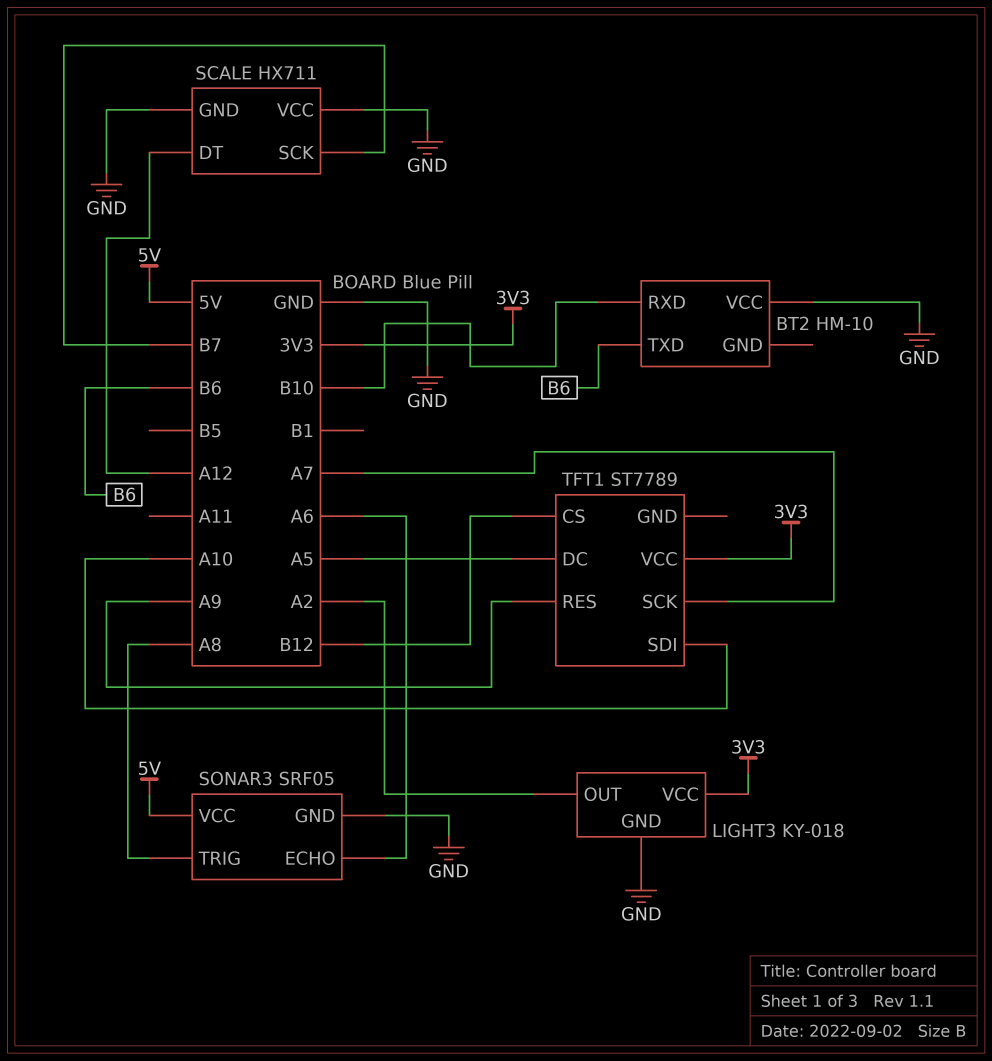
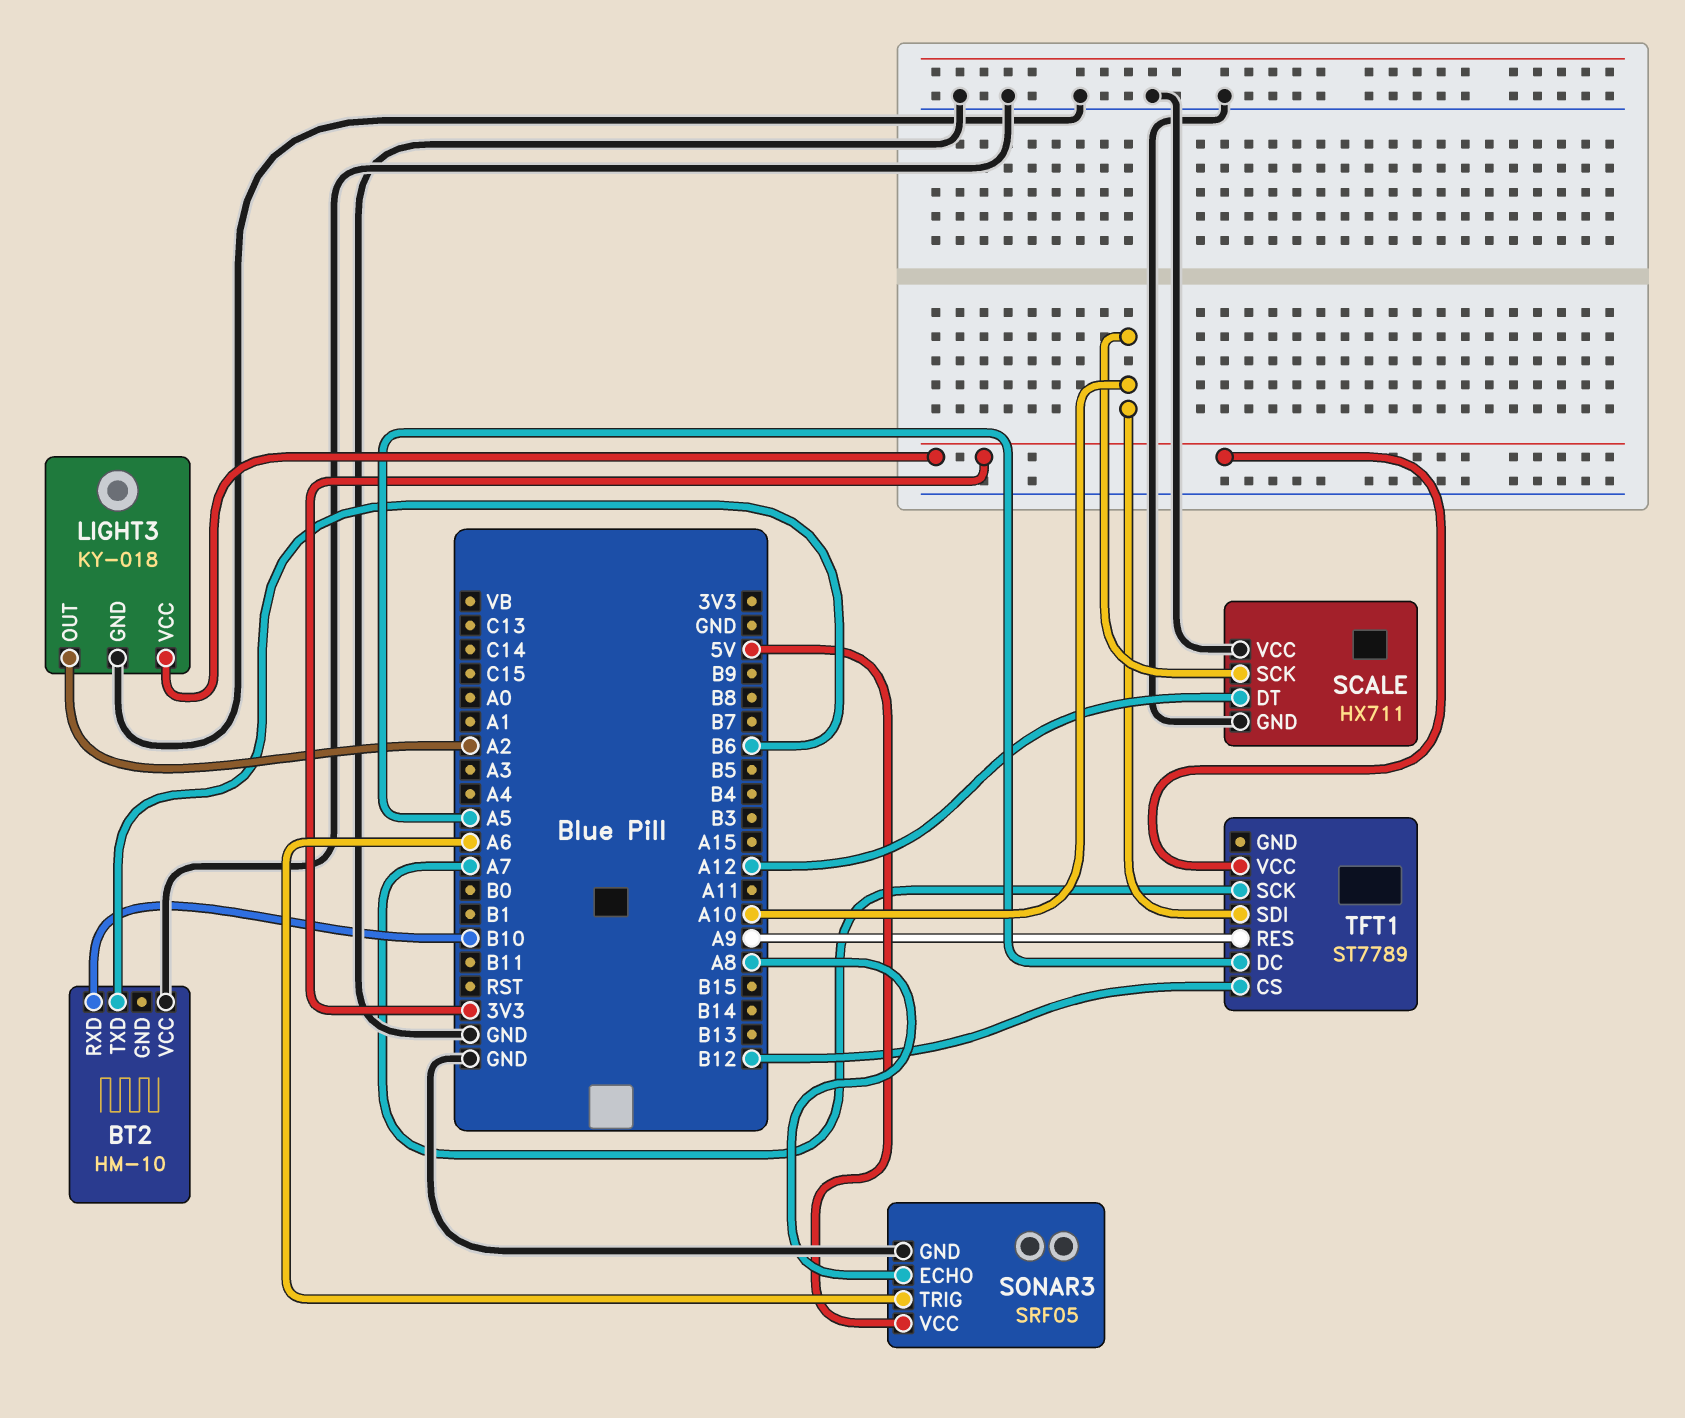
SCALE pin SCK: B7 -> A10
SONAR3 pin ECHO: A6 -> A8
SONAR3 pin TRIG: A8 -> A6

